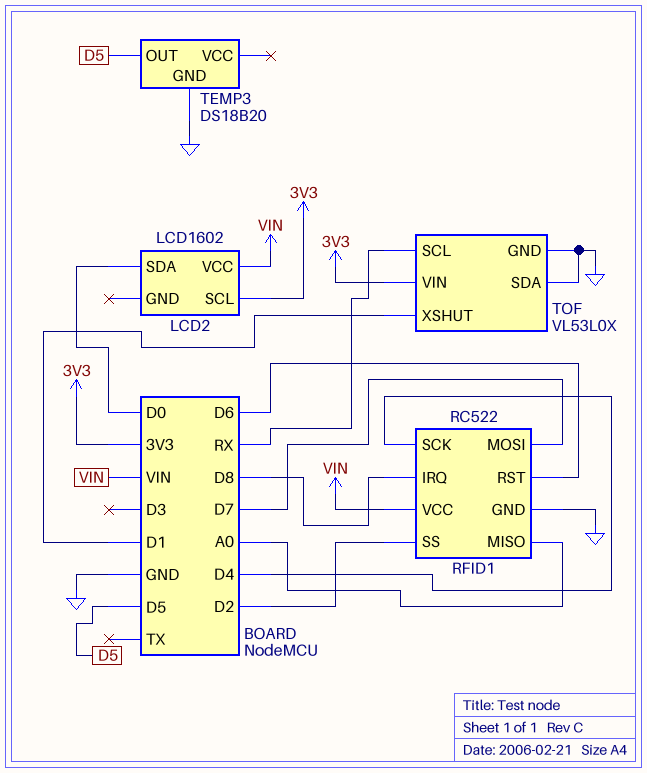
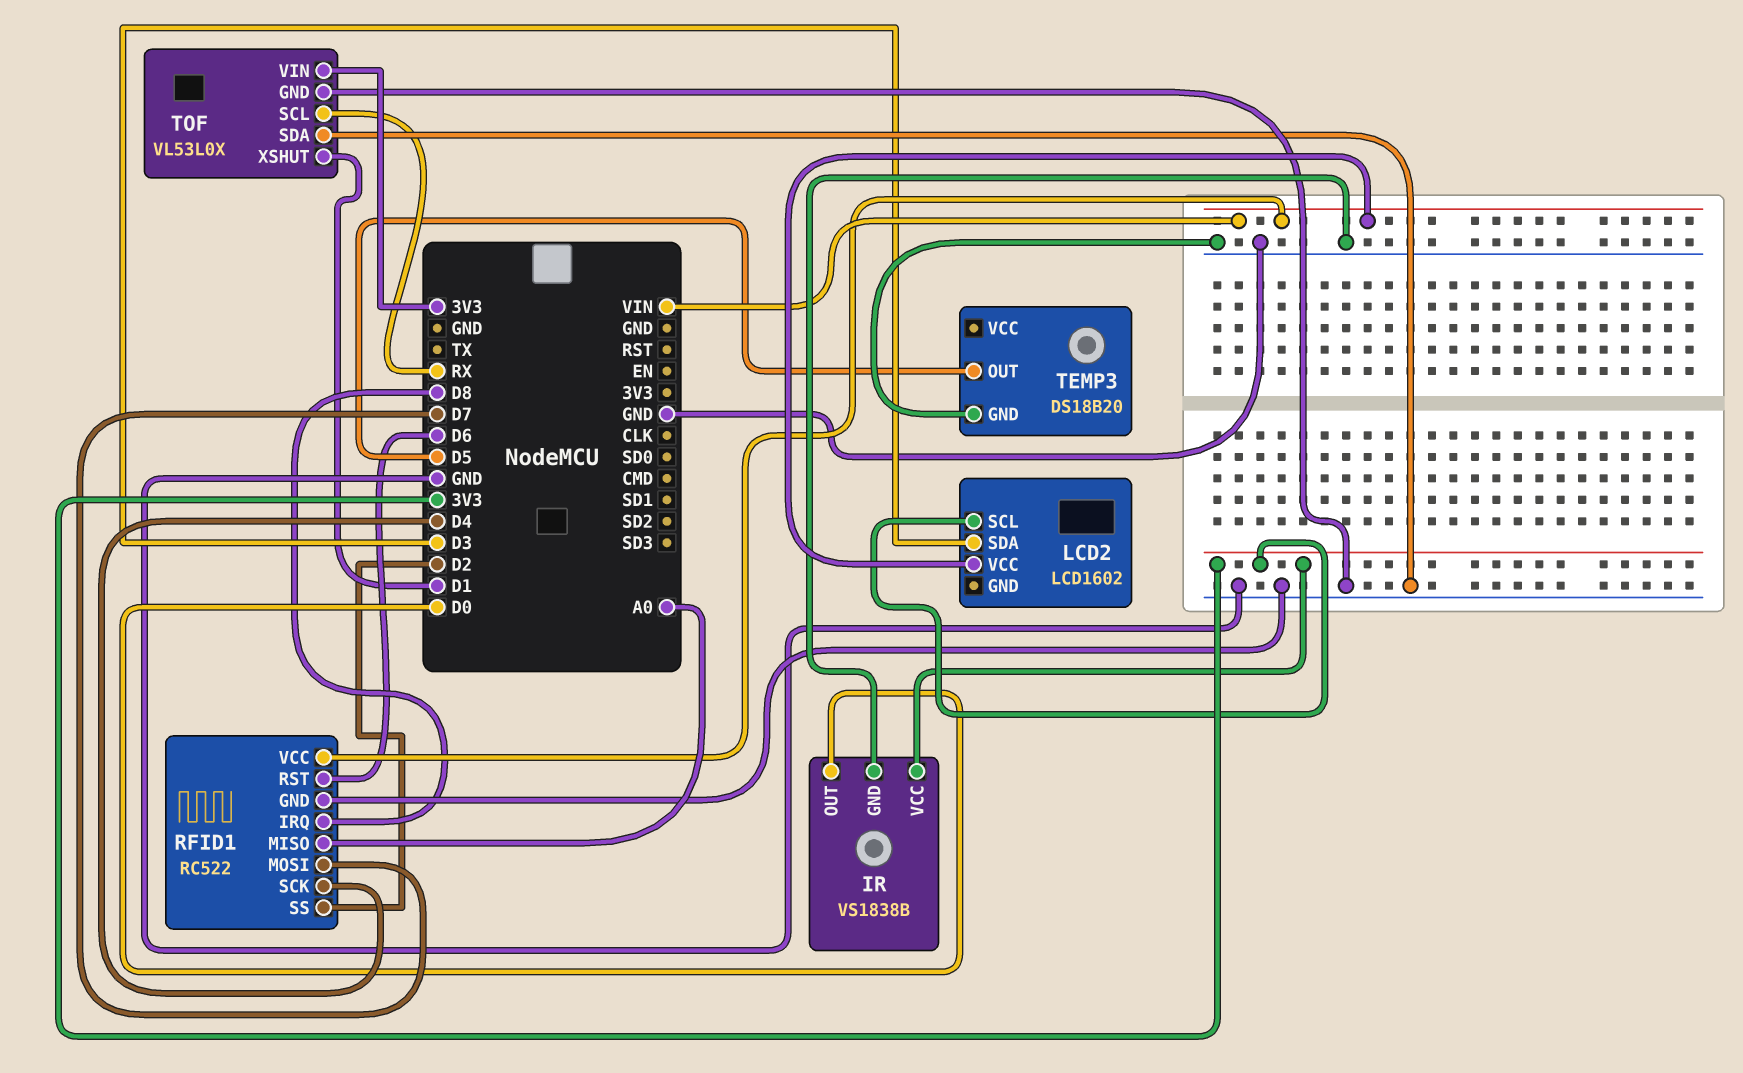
IR: none -> VS1838B
IR pin GND: none -> GND
IR pin OUT: none -> D0
IR pin VCC: none -> 3V3
LCD2 pin SDA: D0 -> D3

